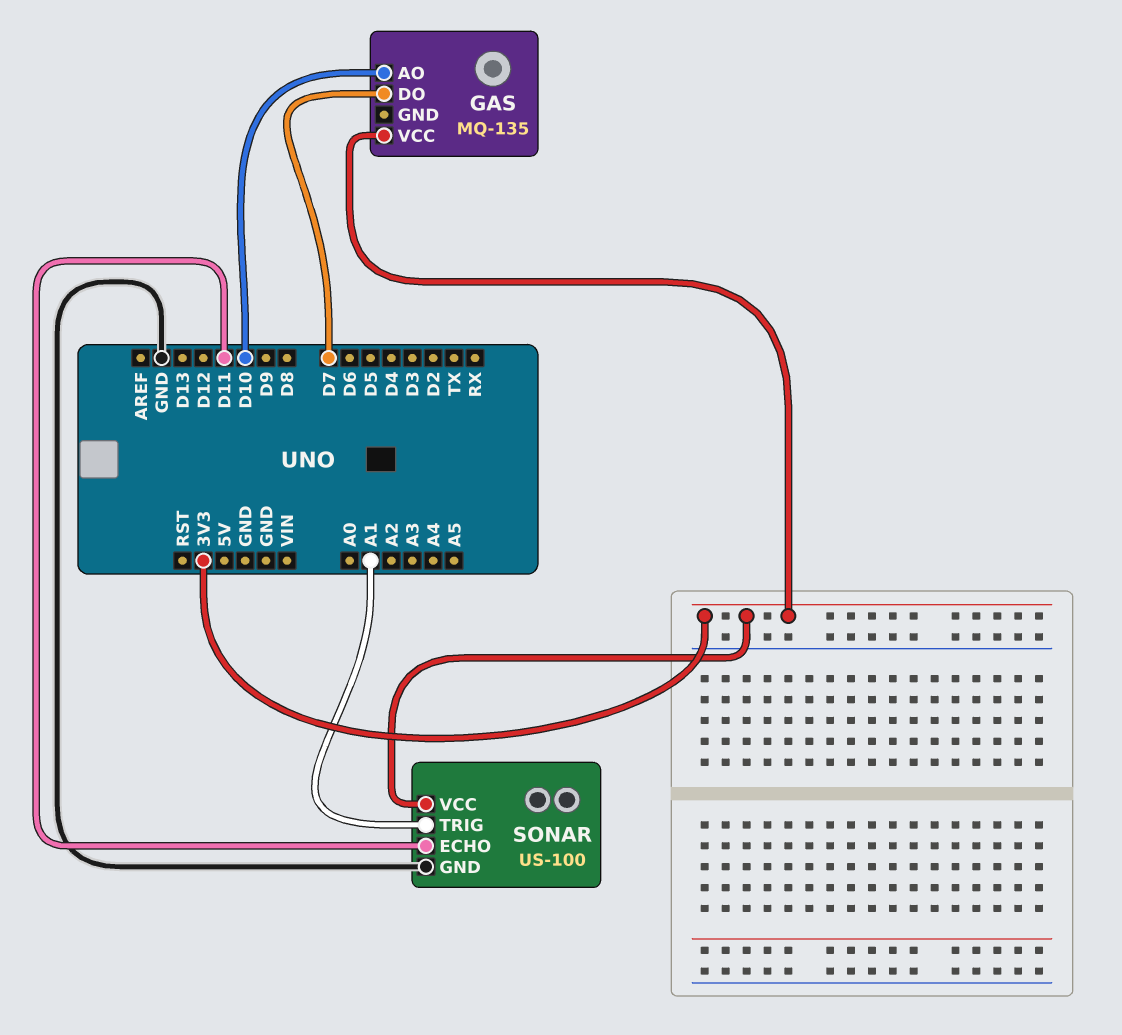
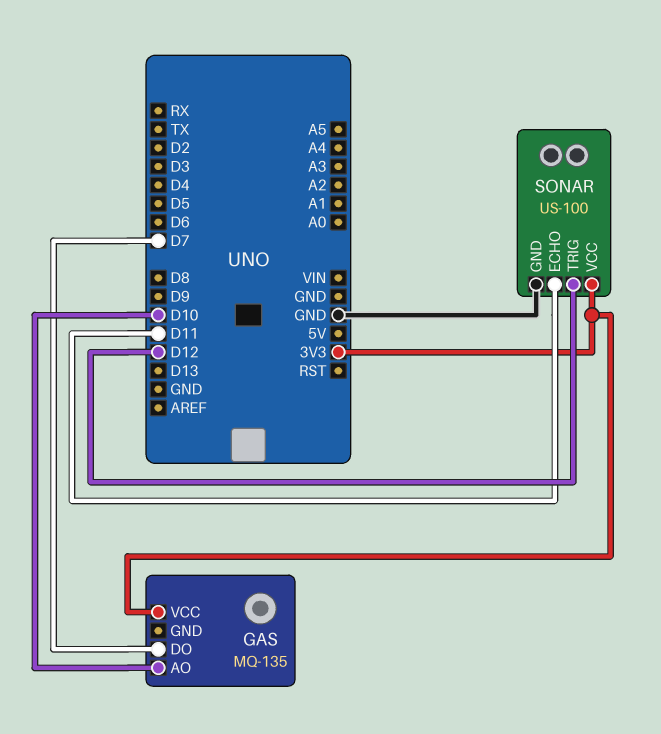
SONAR pin TRIG: A1 -> D12

